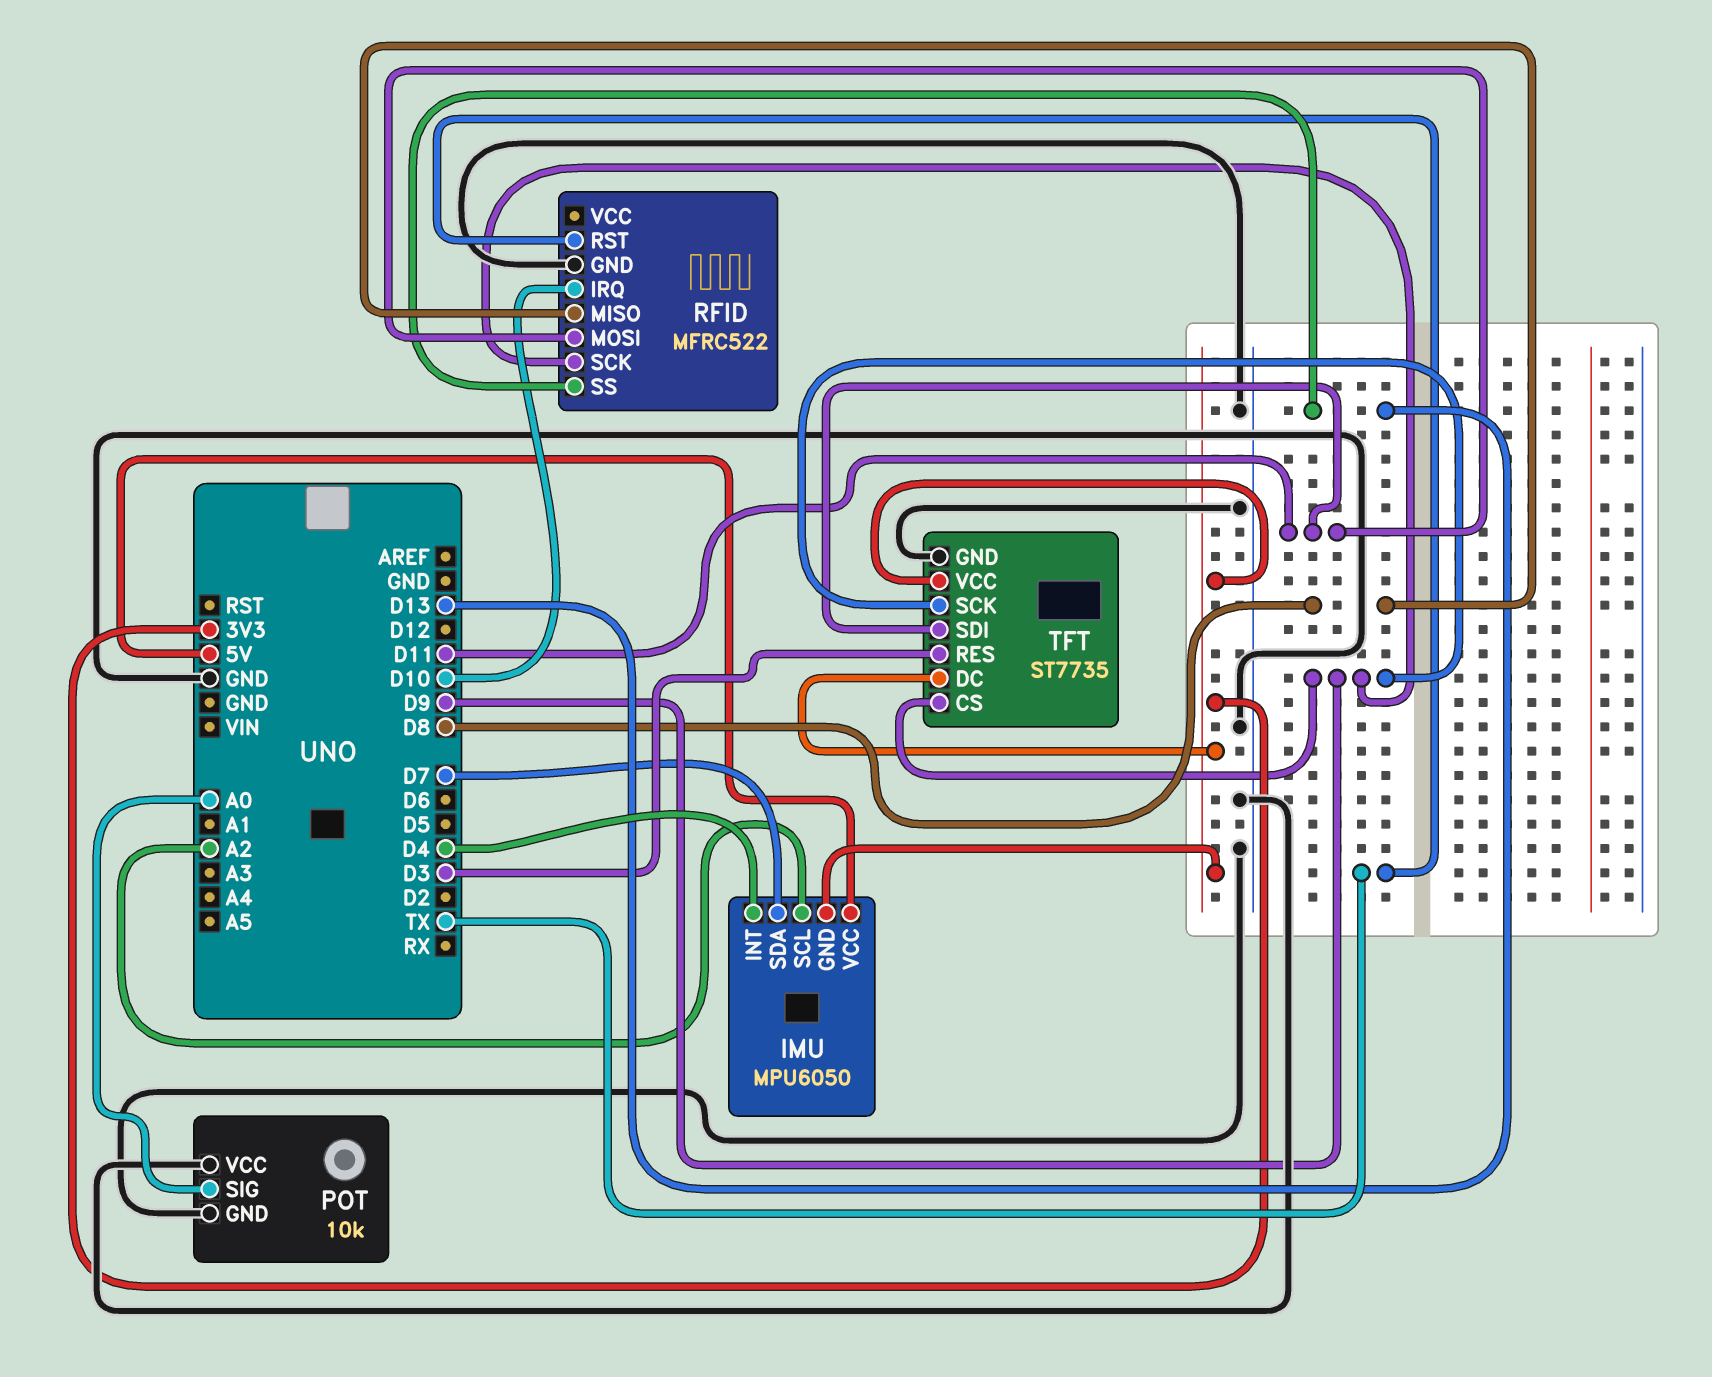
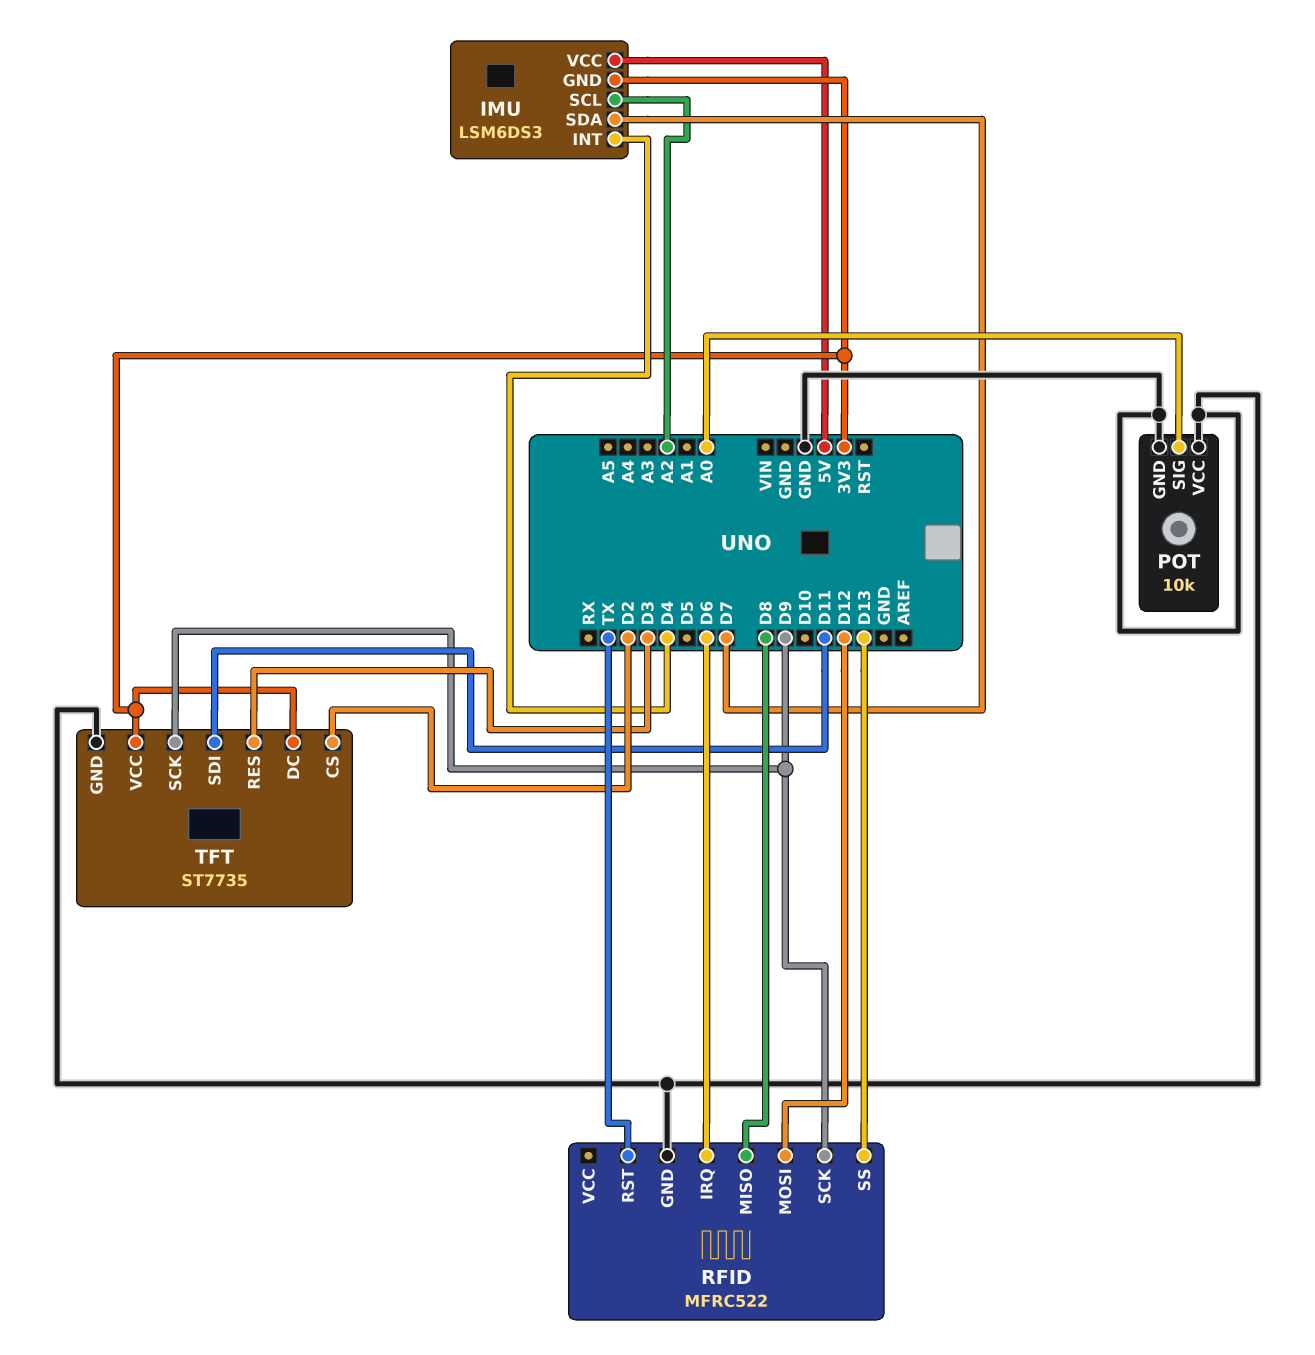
IMU: MPU6050 -> LSM6DS3
RFID pin IRQ: D10 -> D6
RFID pin MOSI: D11 -> D12
TFT pin CS: D9 -> D2

